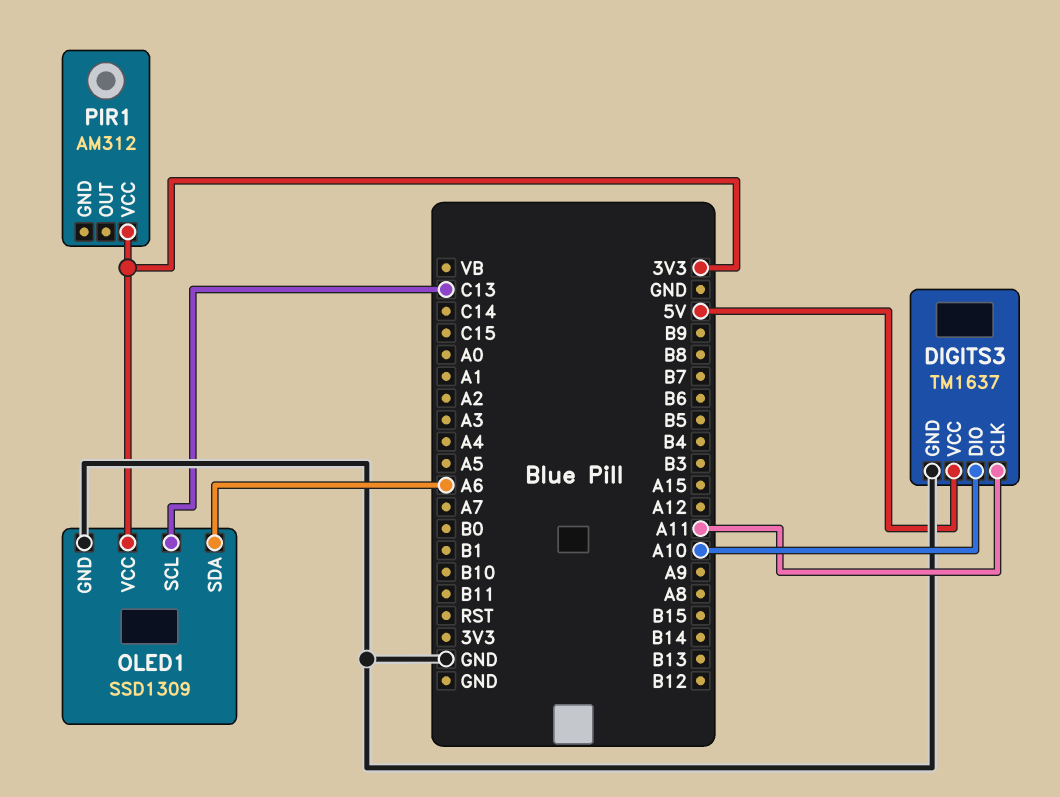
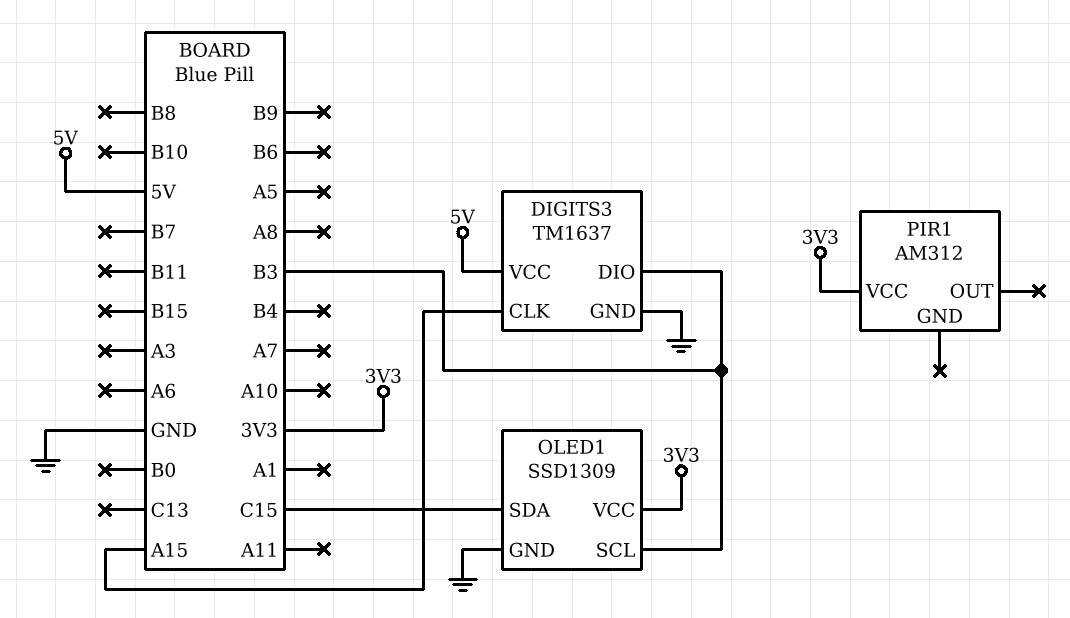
DIGITS3 pin CLK: A11 -> A15
DIGITS3 pin DIO: A10 -> B3
OLED1 pin SCL: C13 -> B3
OLED1 pin SDA: A6 -> C15

